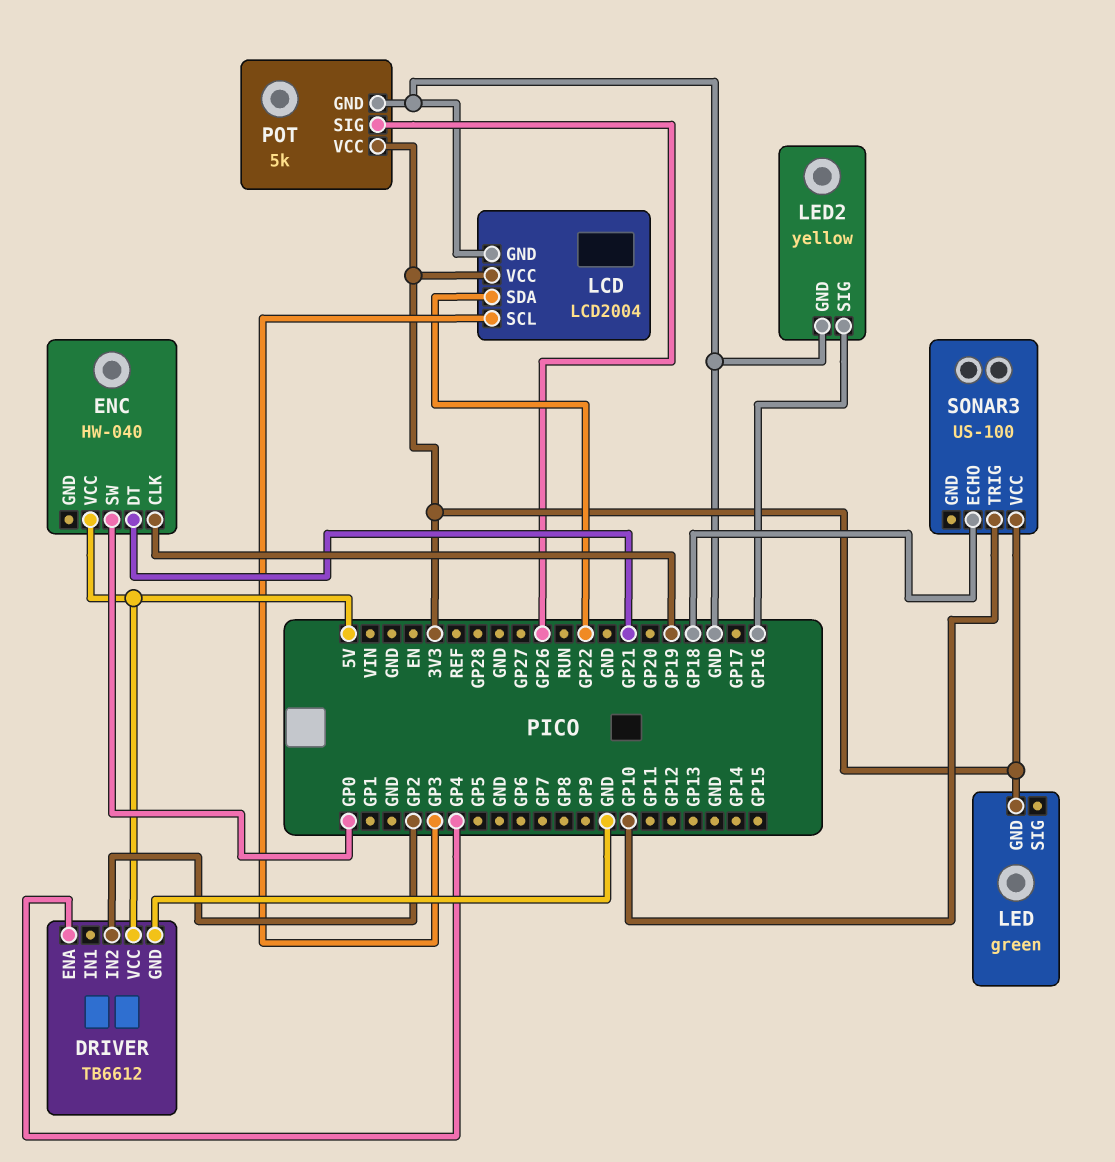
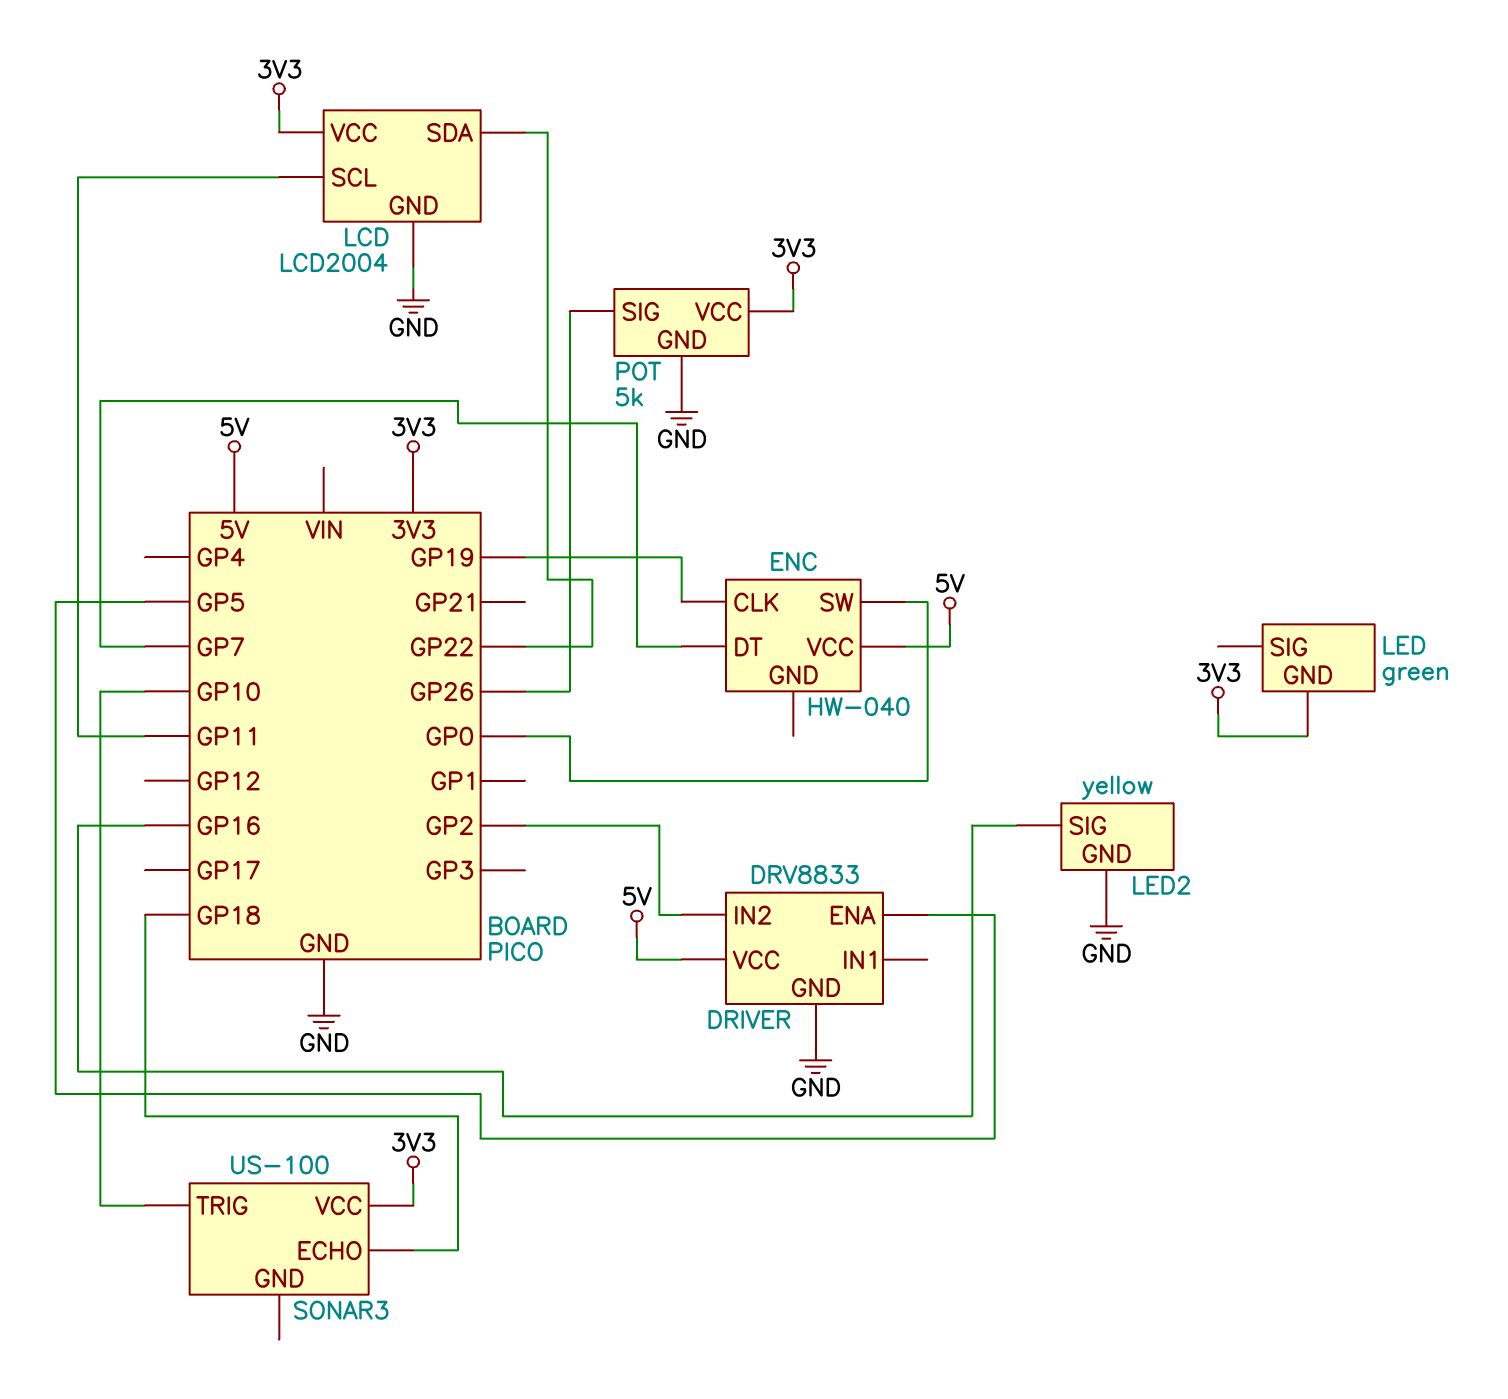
DRIVER: TB6612 -> DRV8833
DRIVER pin ENA: GP4 -> GP5
ENC pin DT: GP21 -> GP7
LCD pin SCL: GP3 -> GP11

